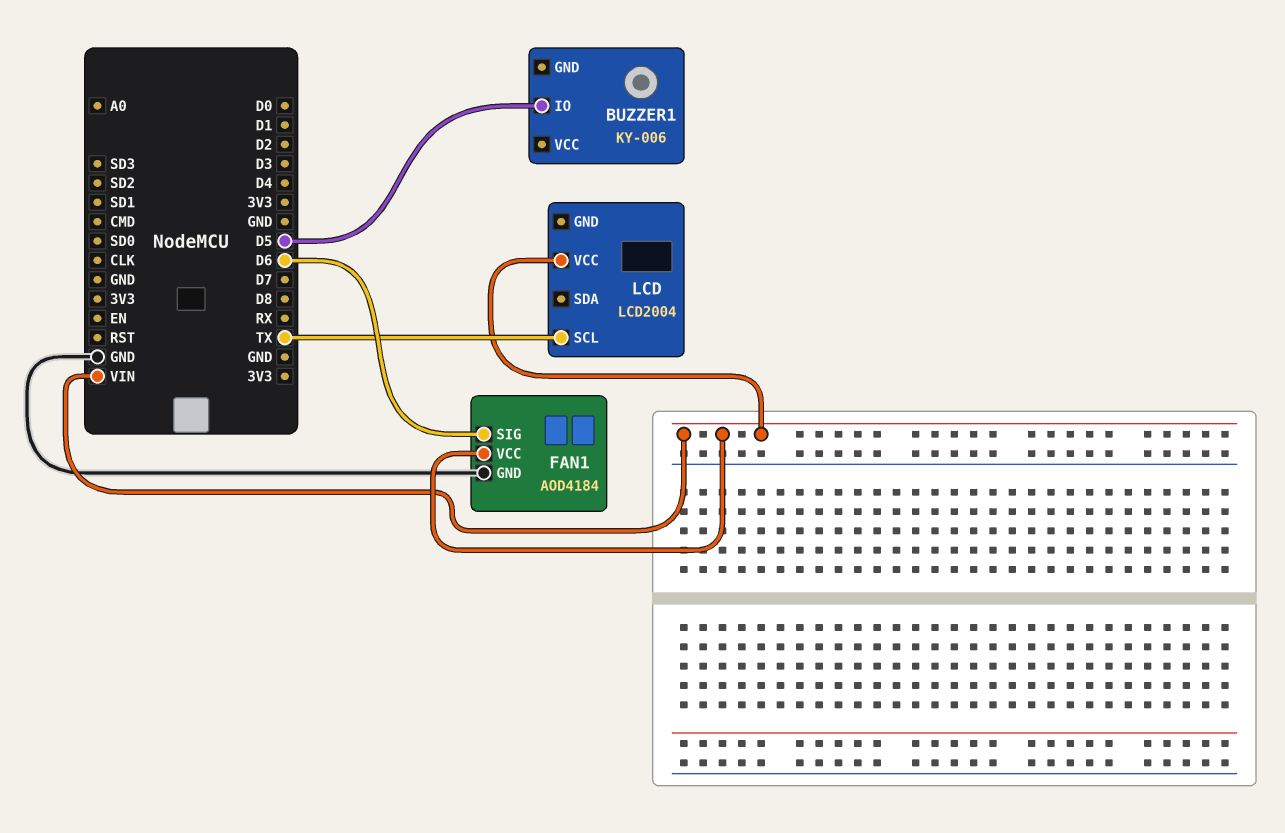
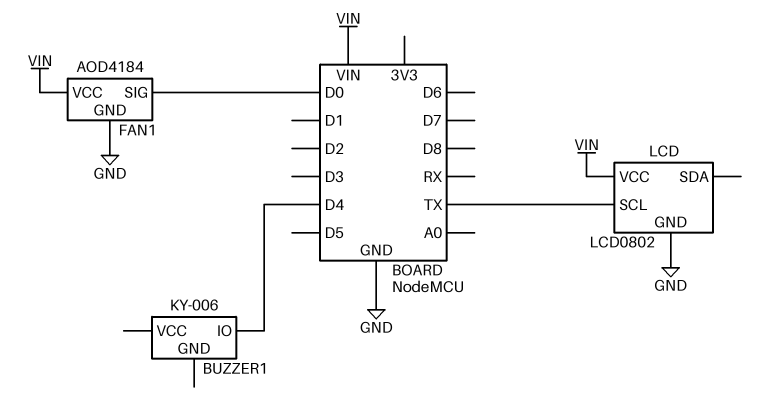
BUZZER1 pin IO: D5 -> D4
FAN1 pin SIG: D6 -> D0
LCD: LCD2004 -> LCD0802
LCD pin GND: none -> GND

